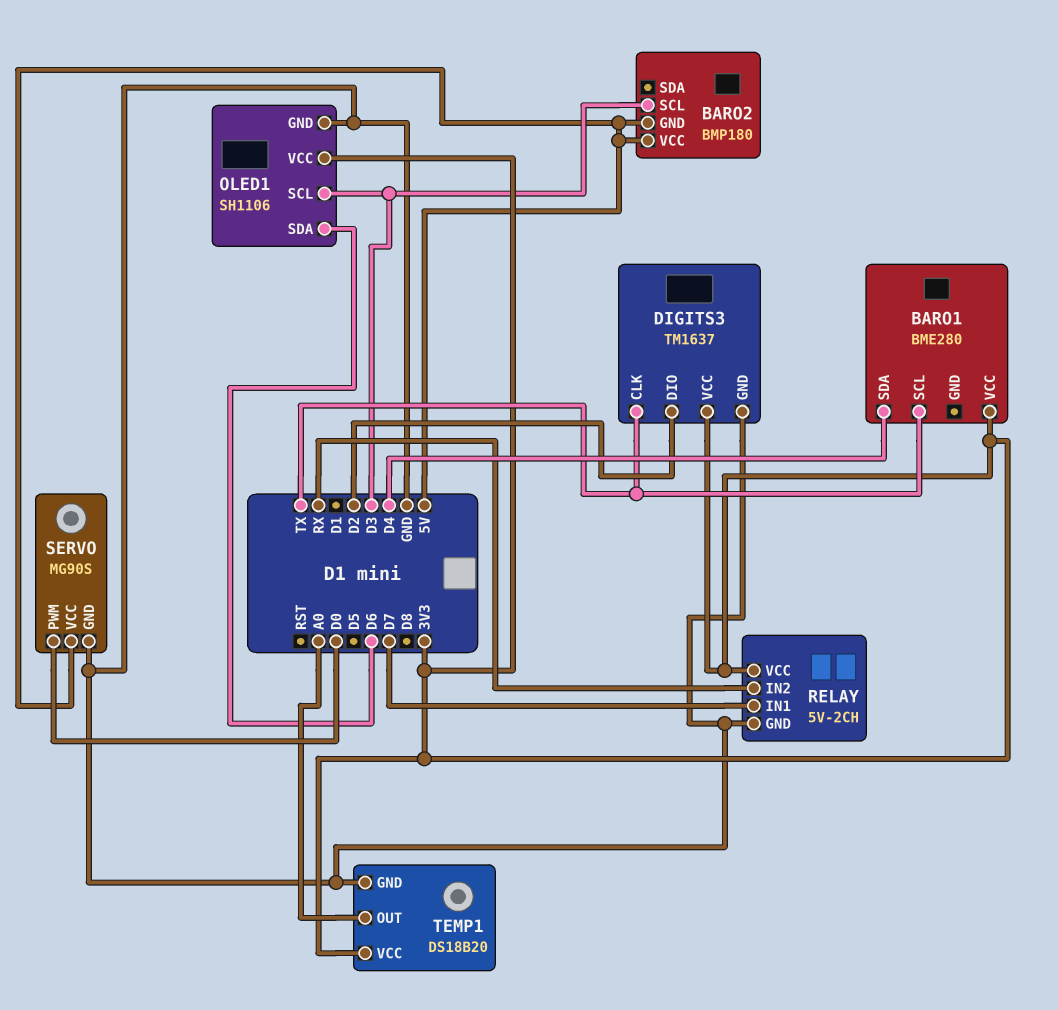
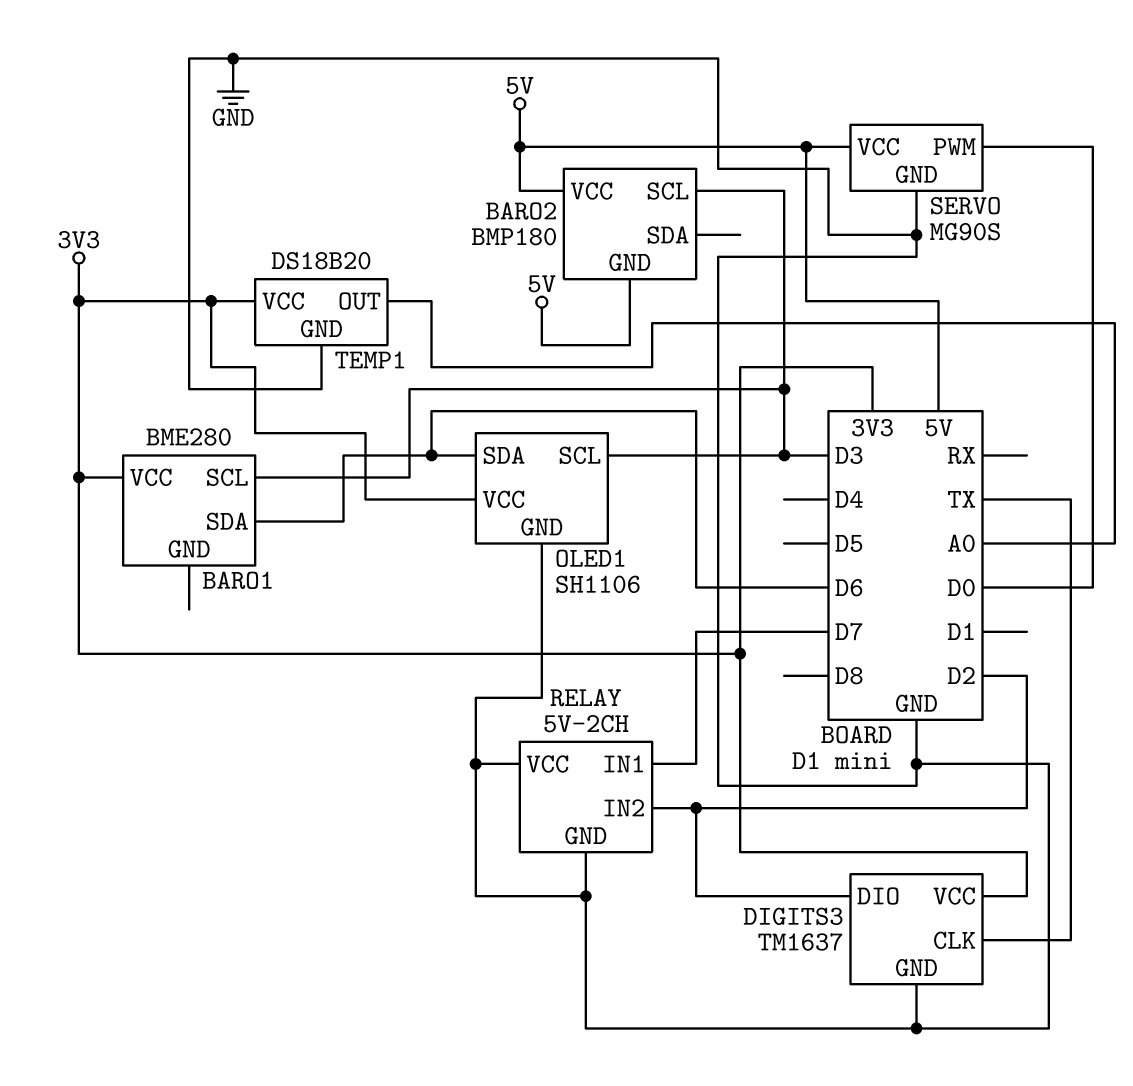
BARO1 pin SCL: TX -> D3
BARO1 pin SDA: D4 -> D6
RELAY pin IN2: RX -> D2
RELAY pin VCC: 3V3 -> GND

